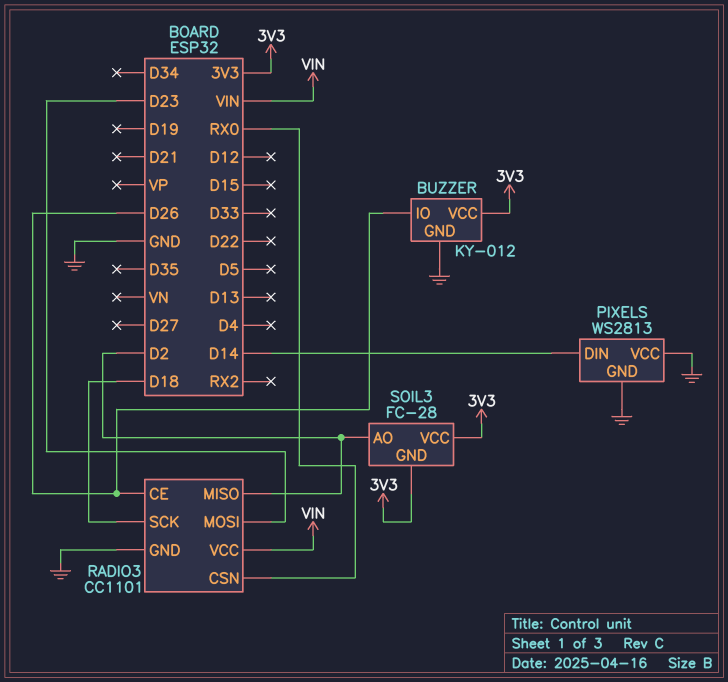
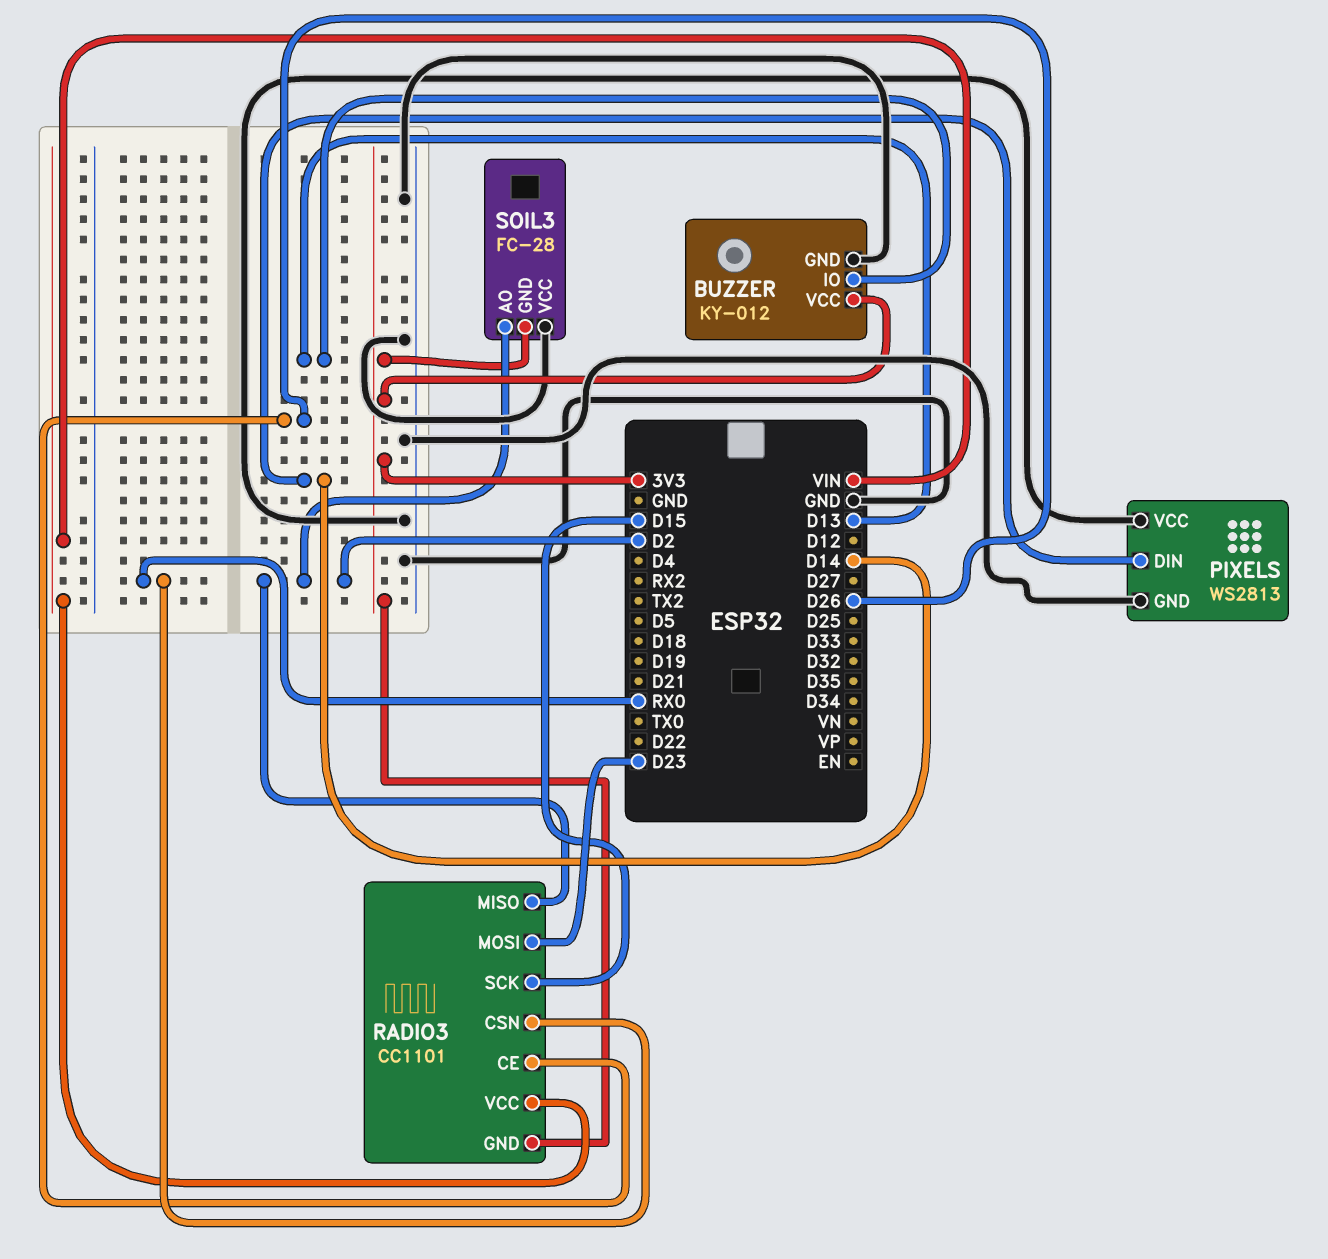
BUZZER pin IO: D26 -> D13
RADIO3 pin GND: GND -> 3V3
RADIO3 pin SCK: D18 -> D15
SOIL3 pin VCC: 3V3 -> GND

